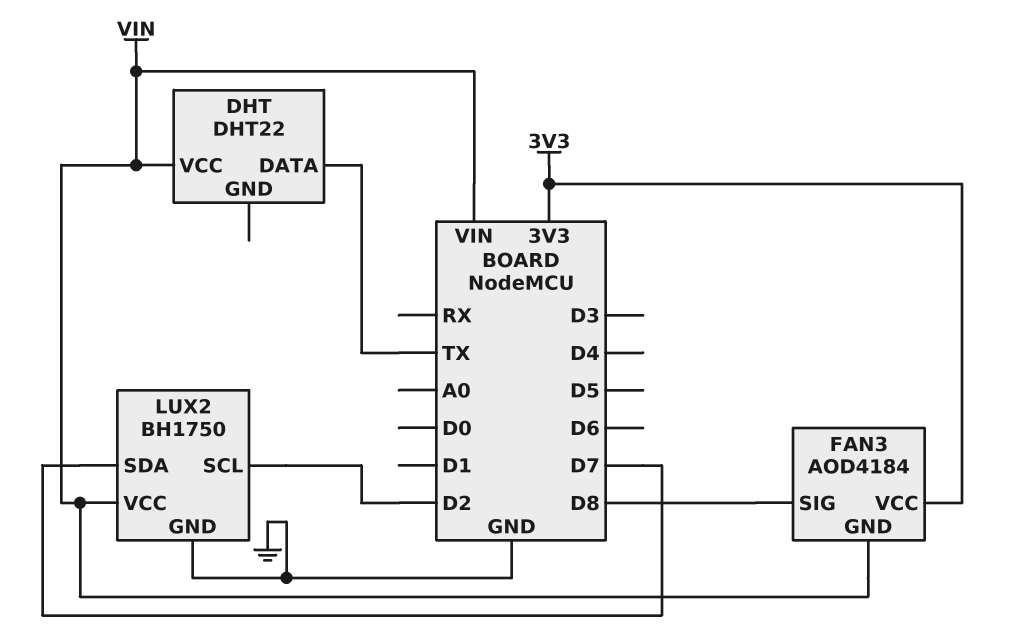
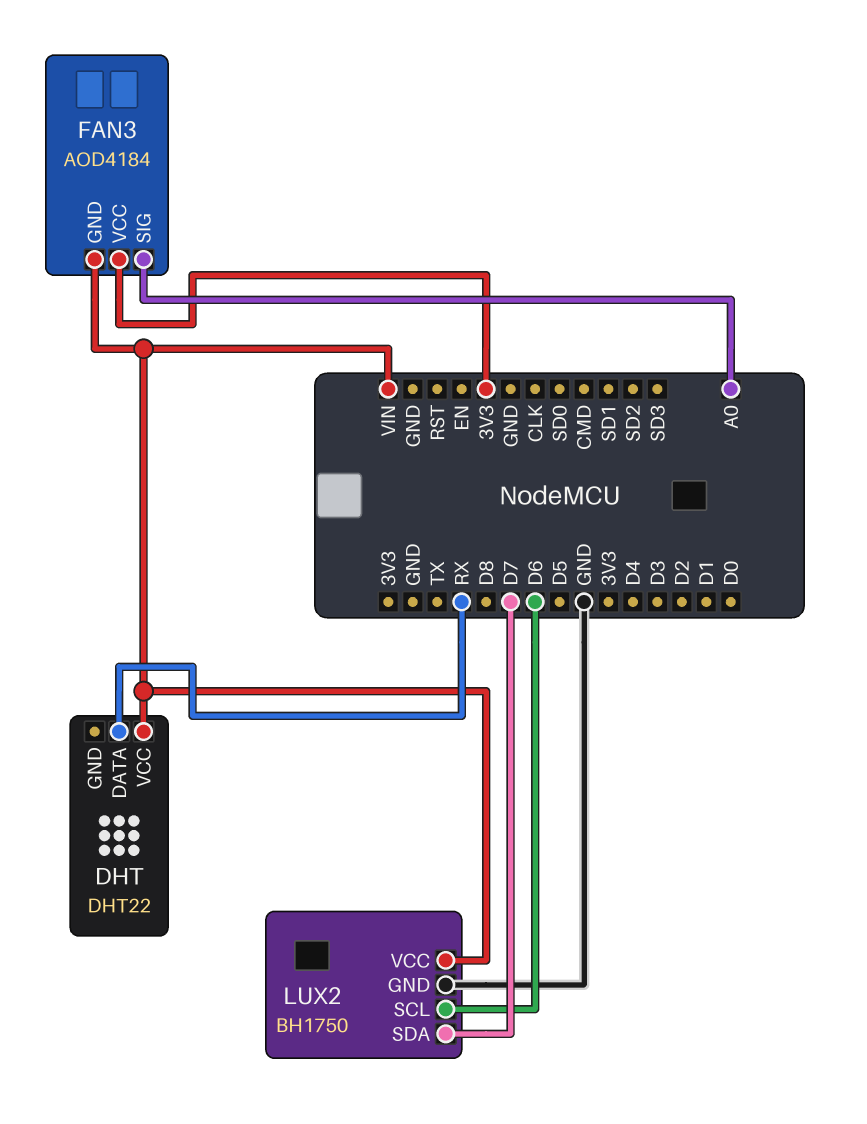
DHT pin DATA: TX -> RX
FAN3 pin SIG: D8 -> A0
LUX2 pin SCL: D2 -> D6

